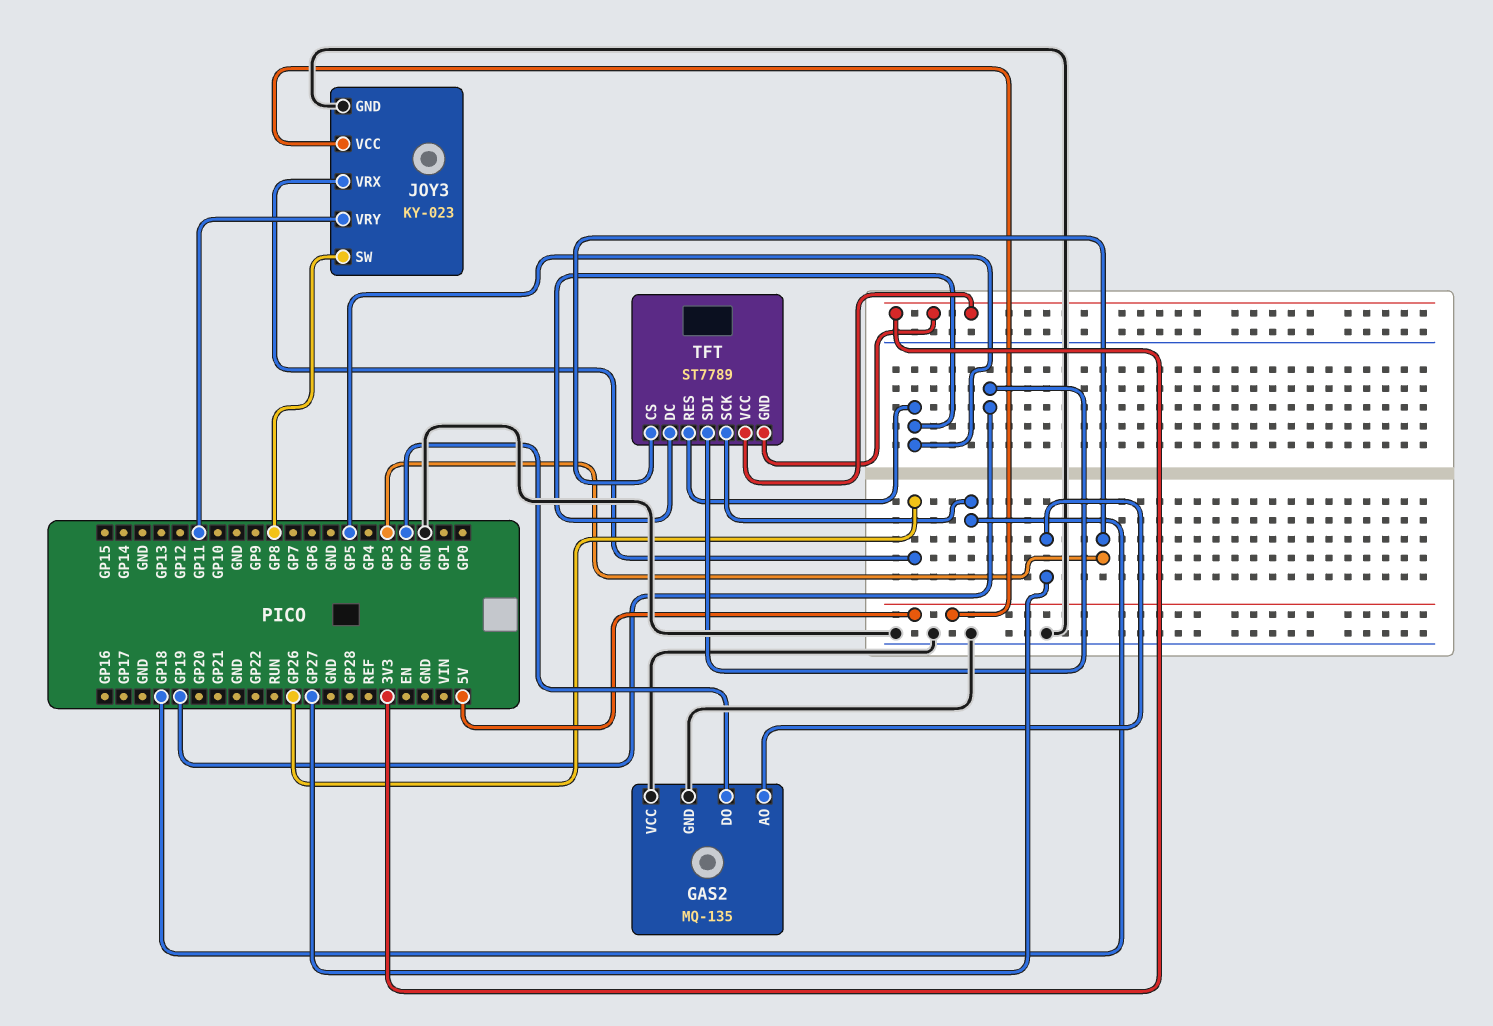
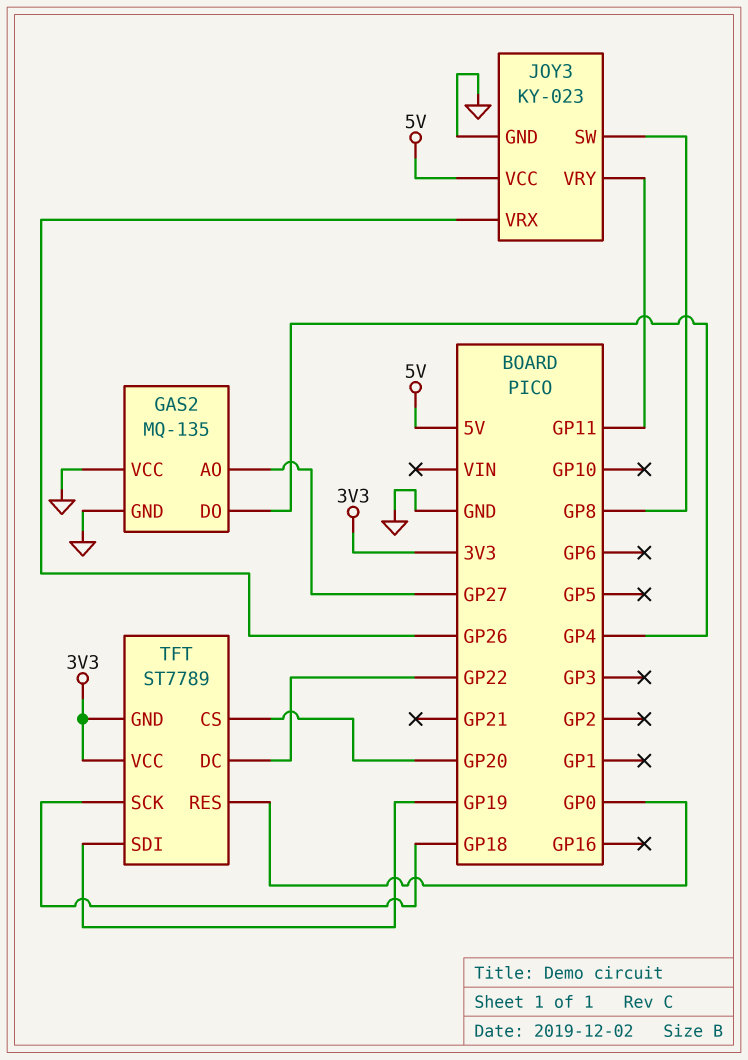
GAS2 pin DO: GP2 -> GP4
TFT pin CS: GP3 -> GP20
TFT pin DC: GP5 -> GP22
TFT pin RES: GP5 -> GP0

